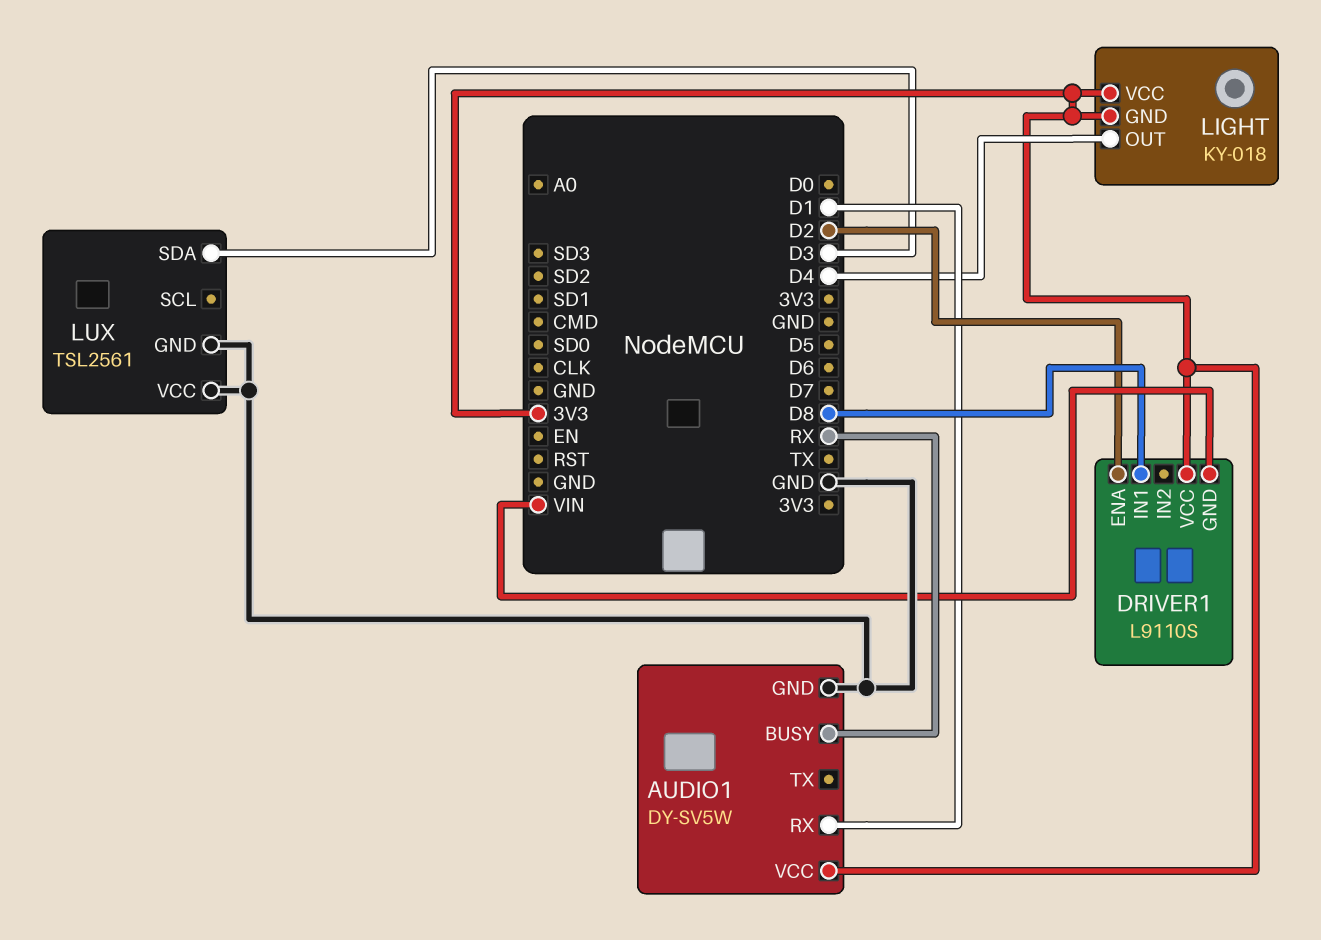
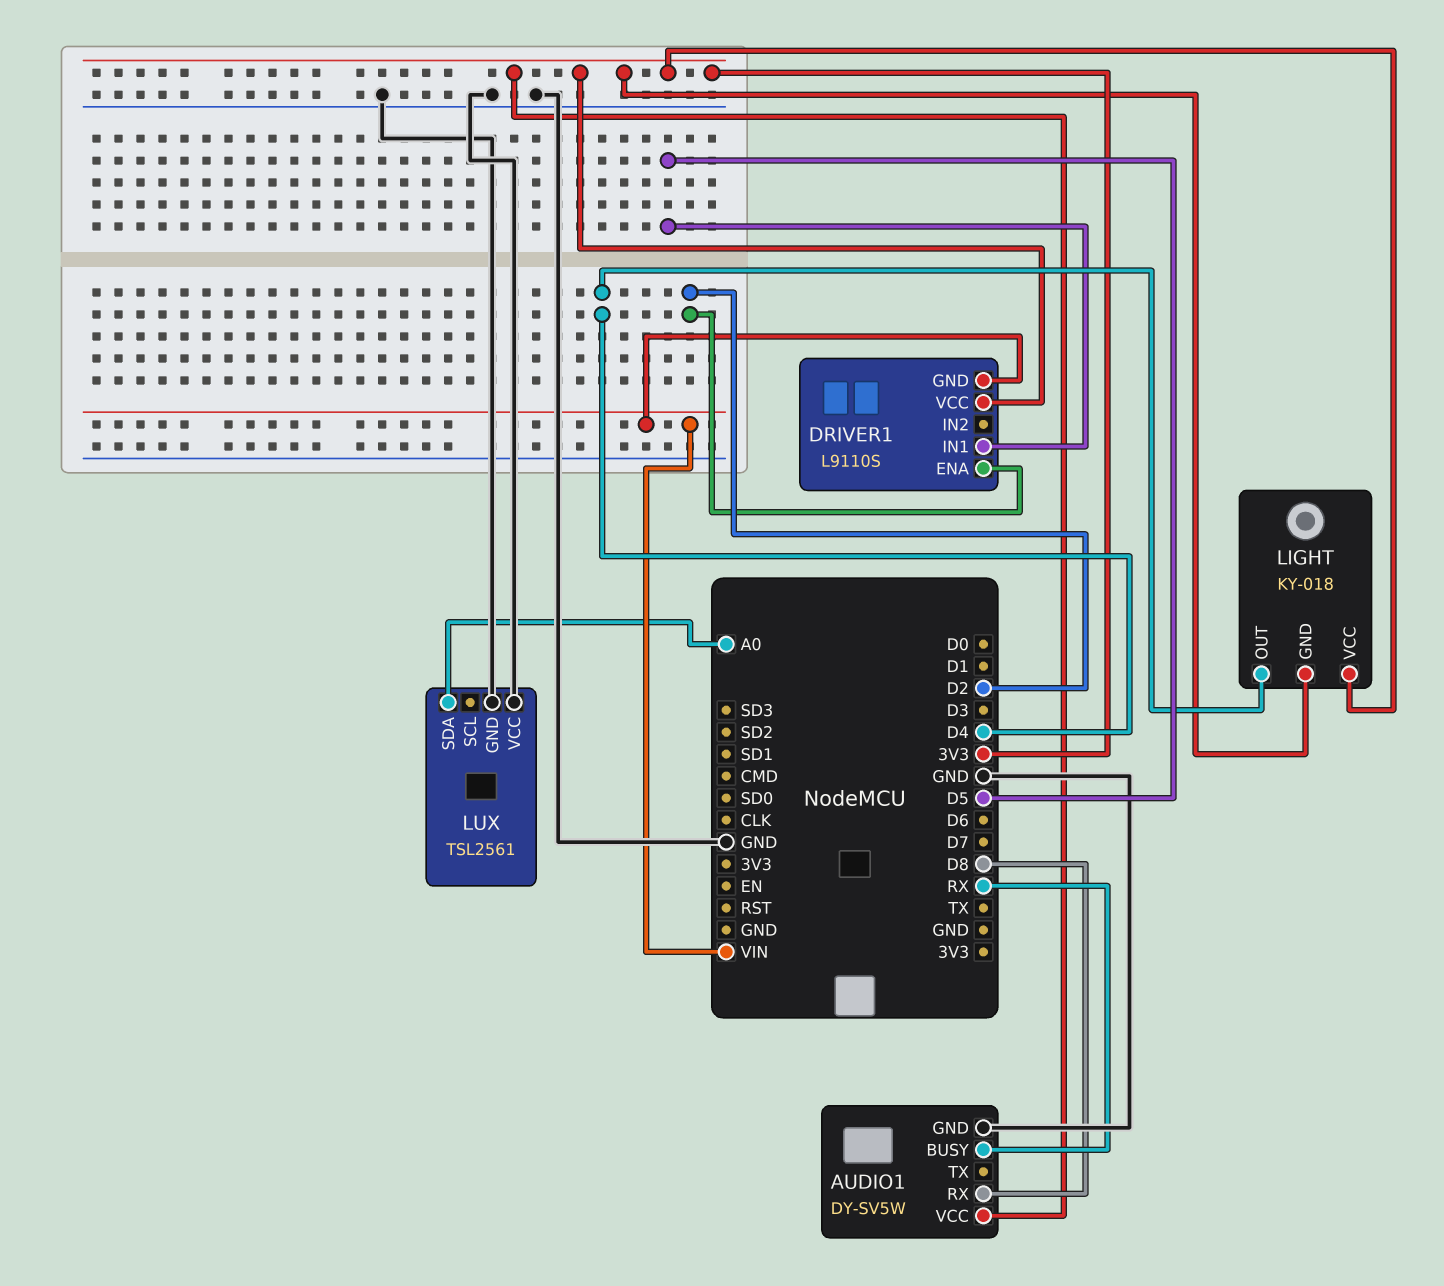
AUDIO1 pin RX: D1 -> D8
DRIVER1 pin IN1: D8 -> D5
LUX pin SDA: D3 -> A0

